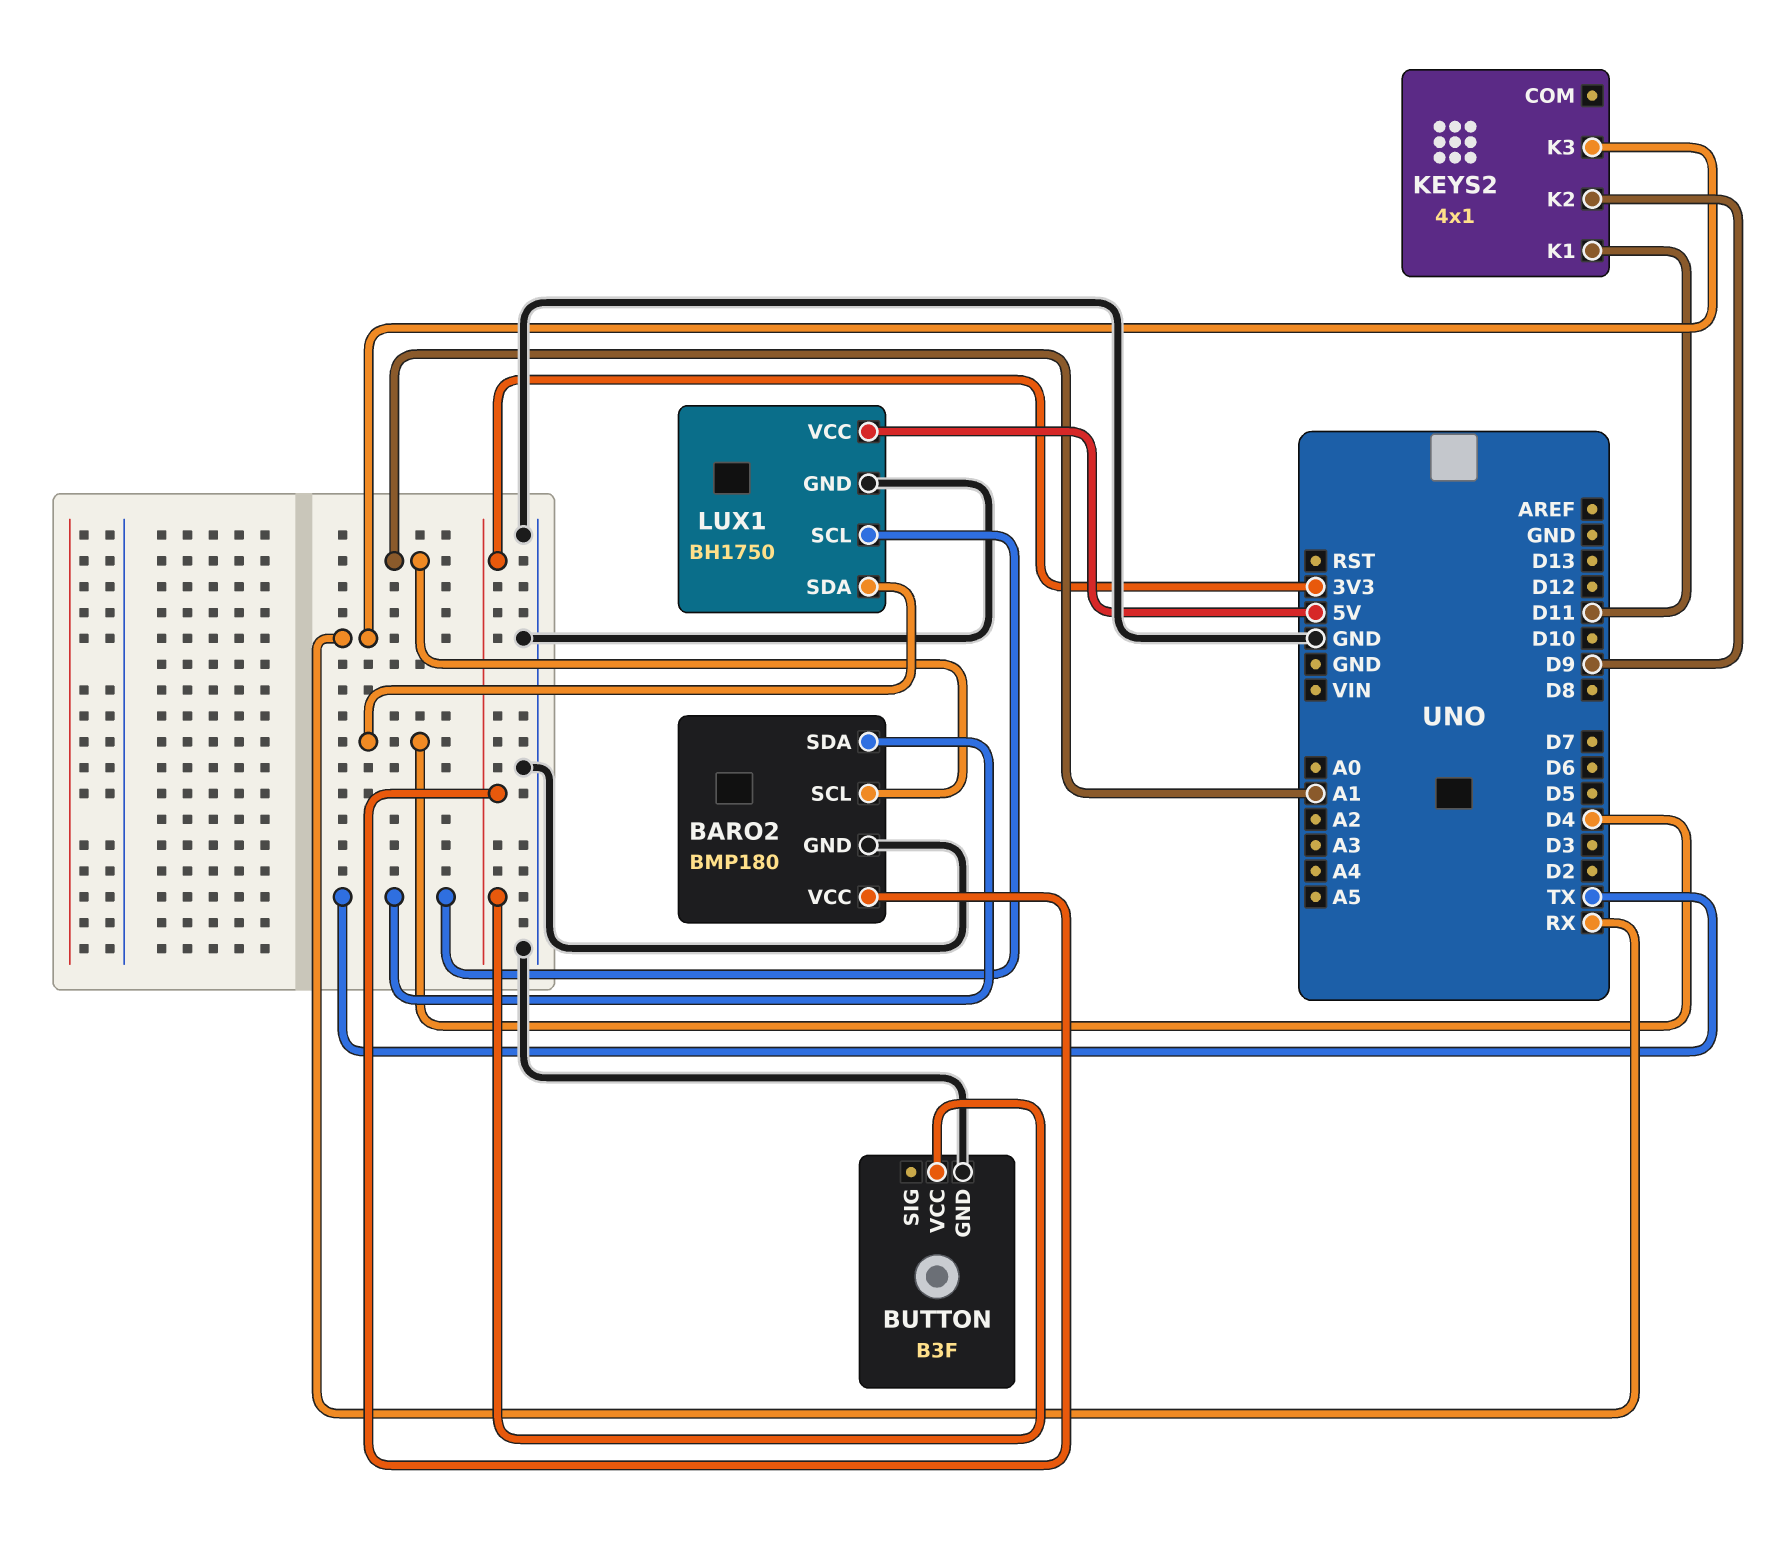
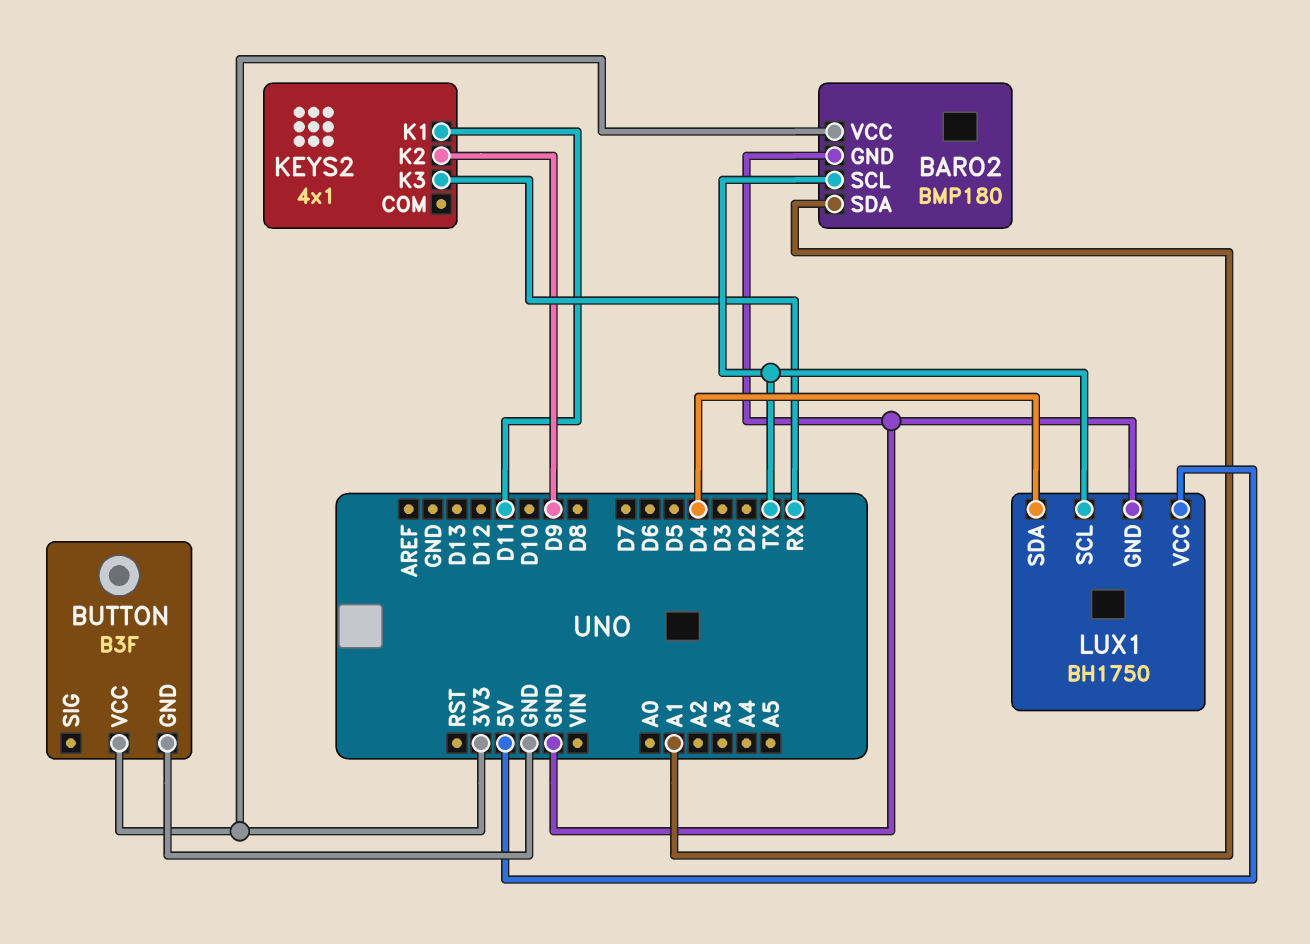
BARO2 pin SCL: A1 -> TX
BARO2 pin SDA: TX -> A1

